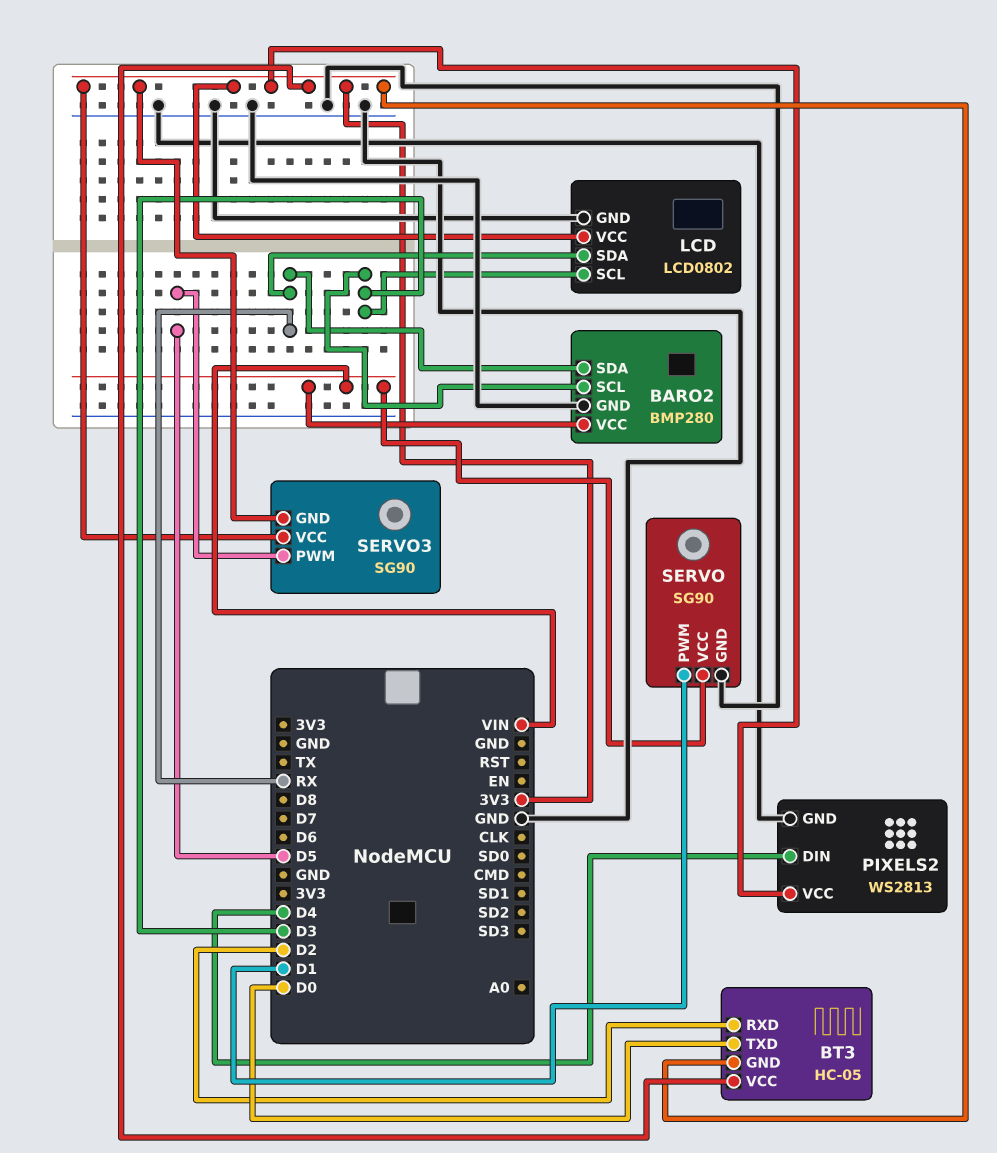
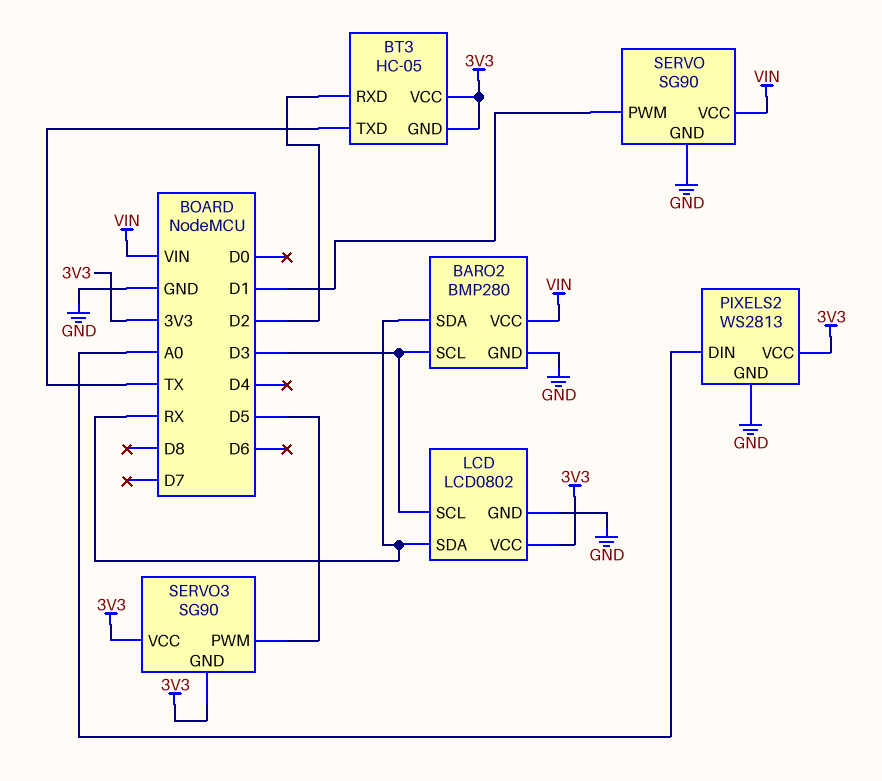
BT3 pin TXD: D0 -> TX
PIXELS2 pin DIN: D4 -> A0

